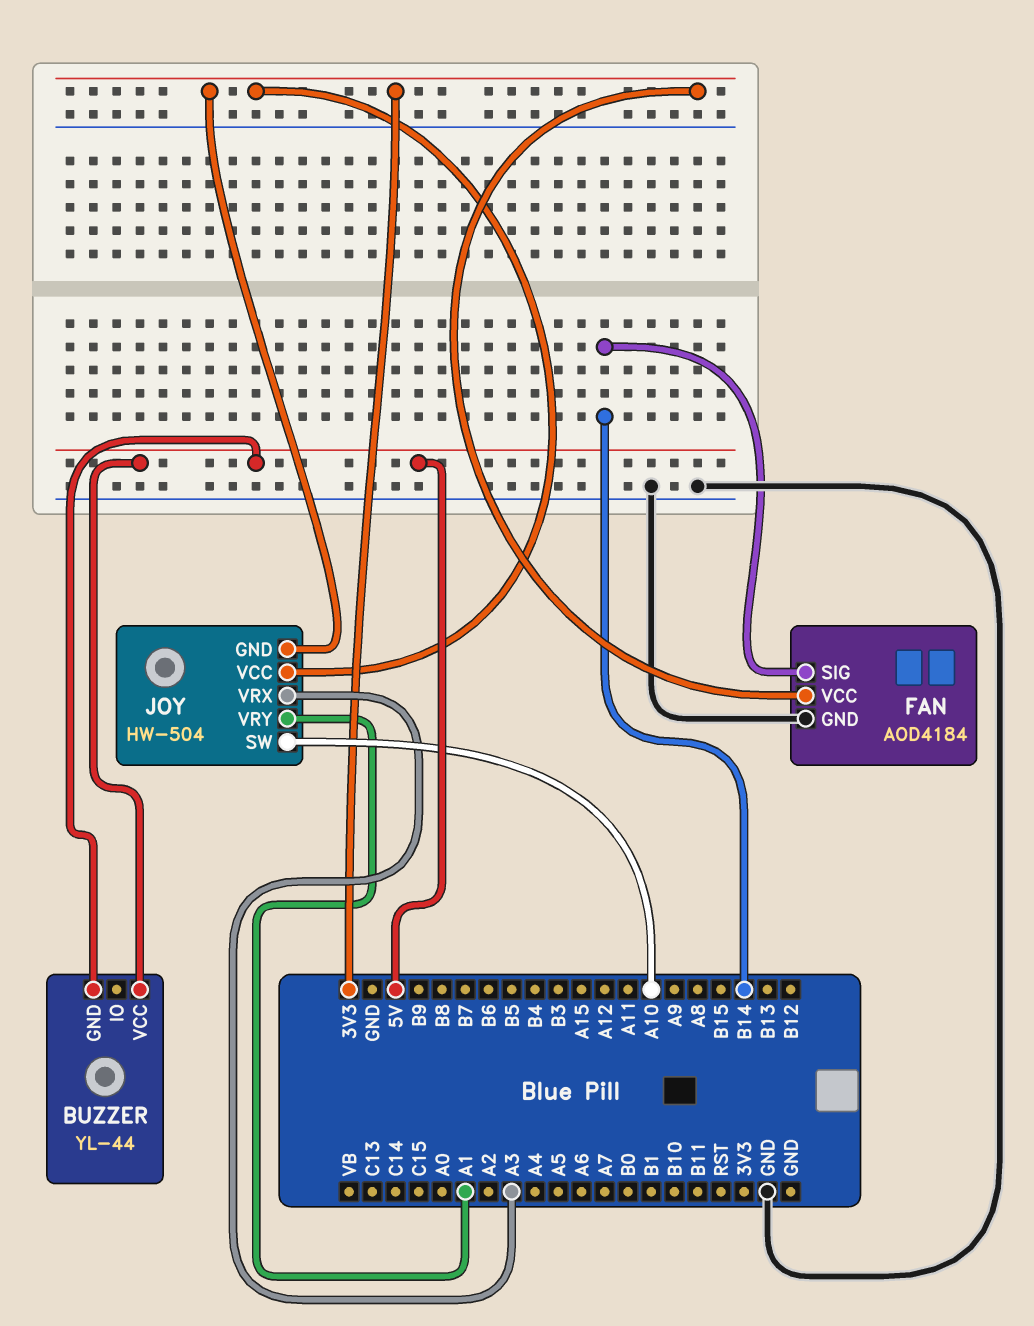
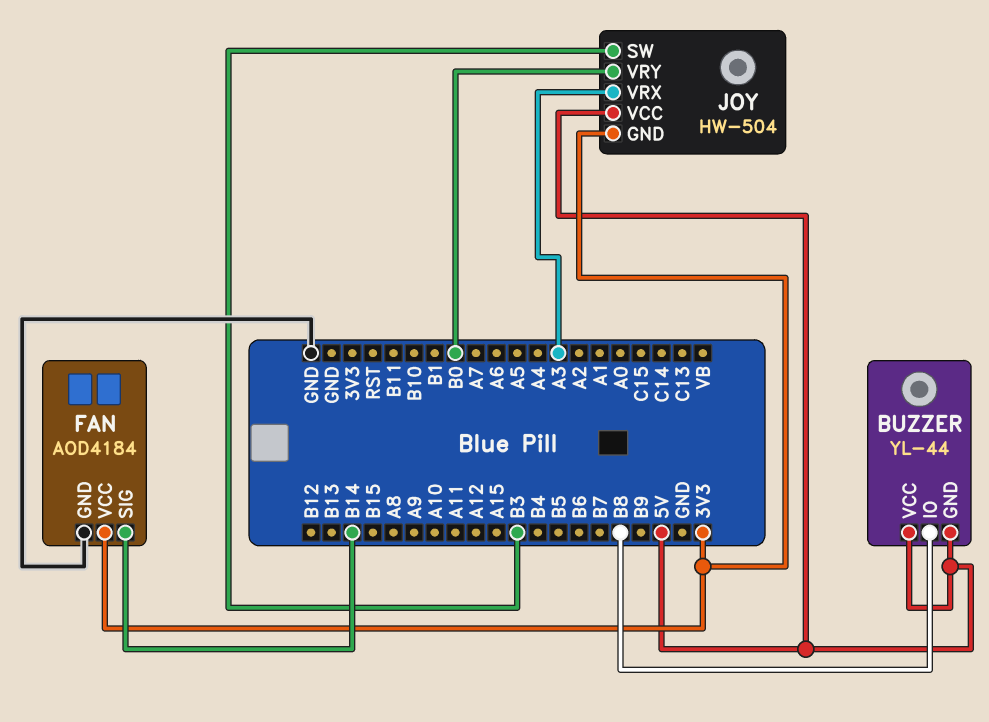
BUZZER pin IO: none -> B8
JOY pin SW: A10 -> B3
JOY pin VCC: 3V3 -> 5V
JOY pin VRY: A1 -> B0

